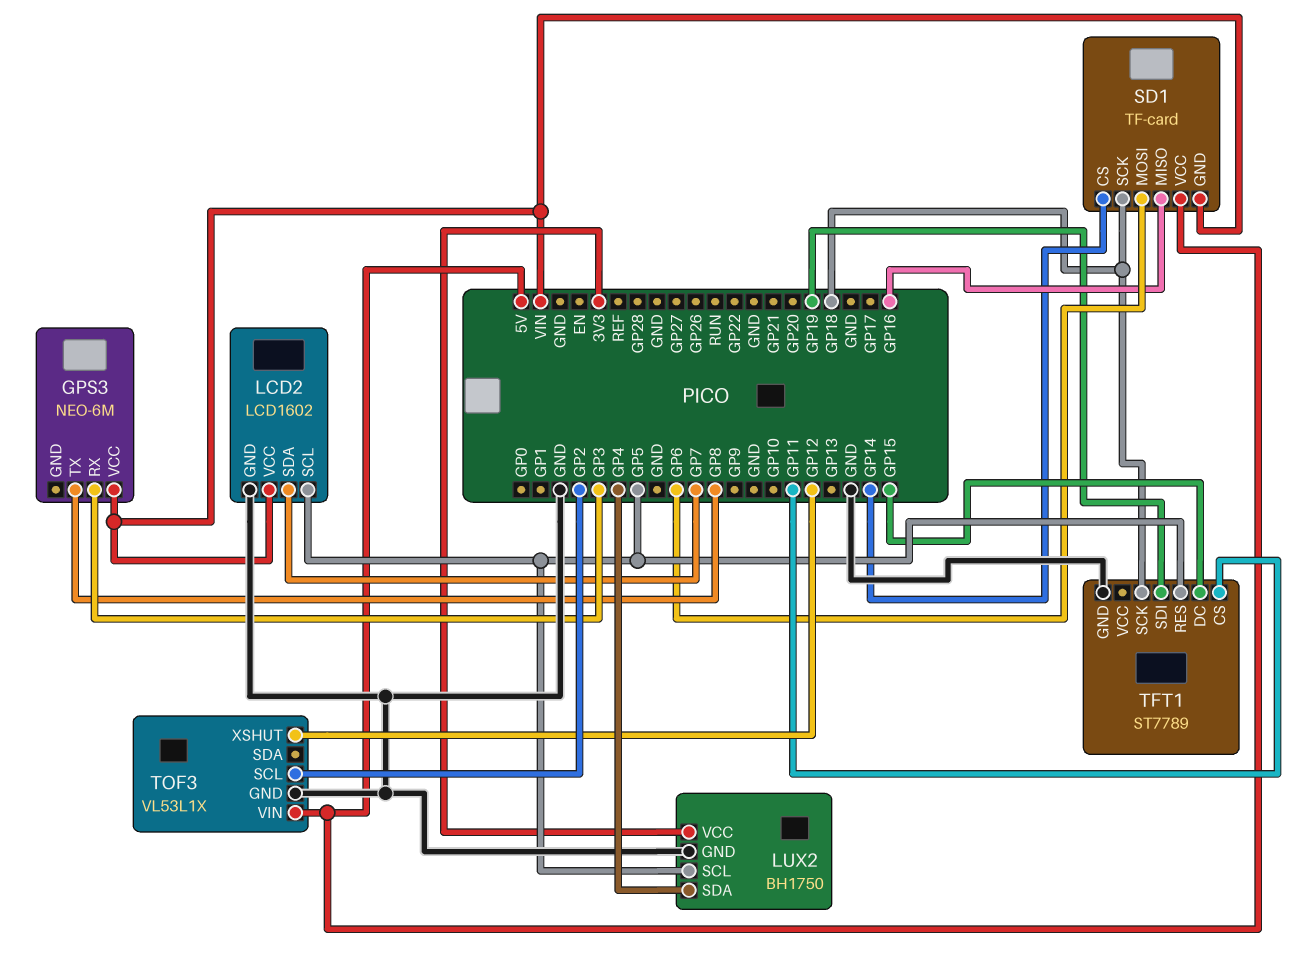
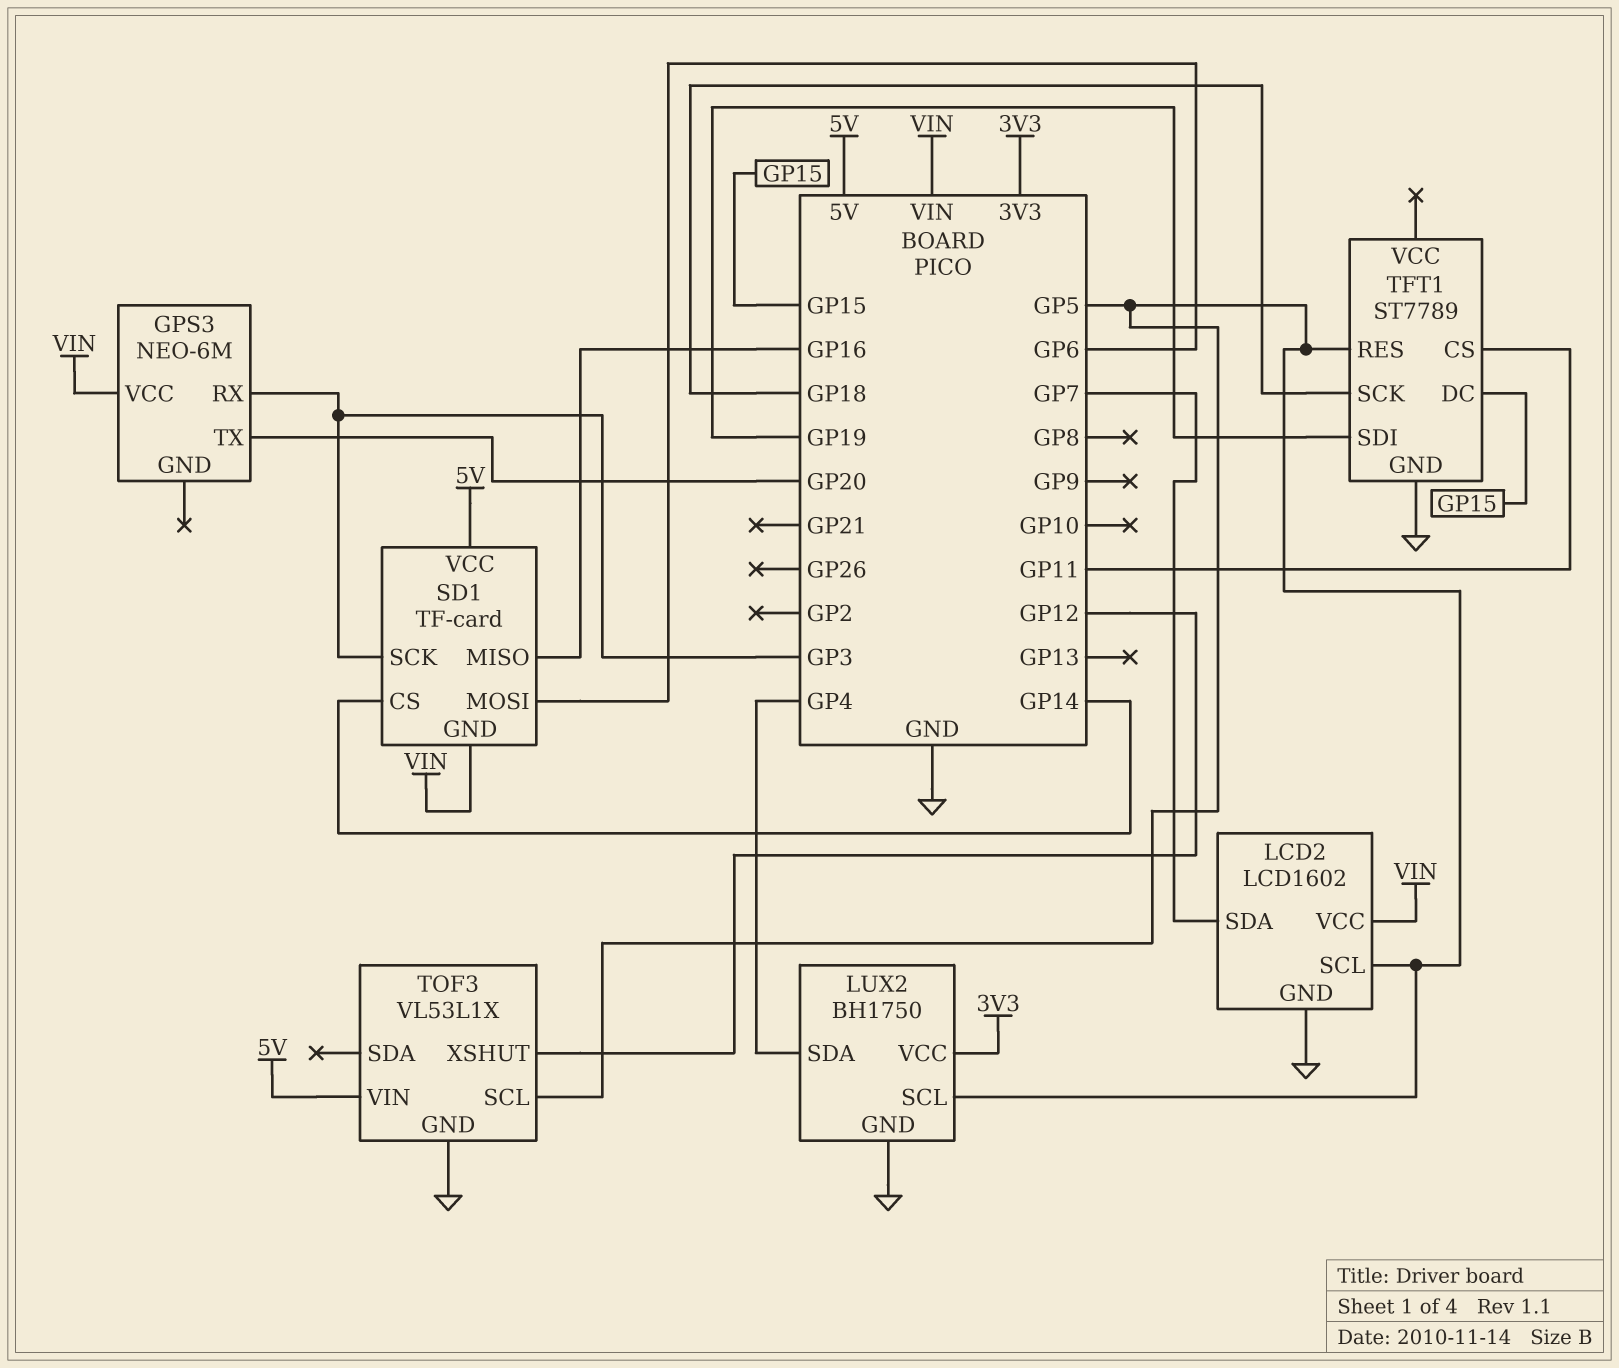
GPS3 pin TX: GP8 -> GP20
SD1 pin SCK: GP18 -> GP3
TOF3 pin SCL: GP2 -> GP5

